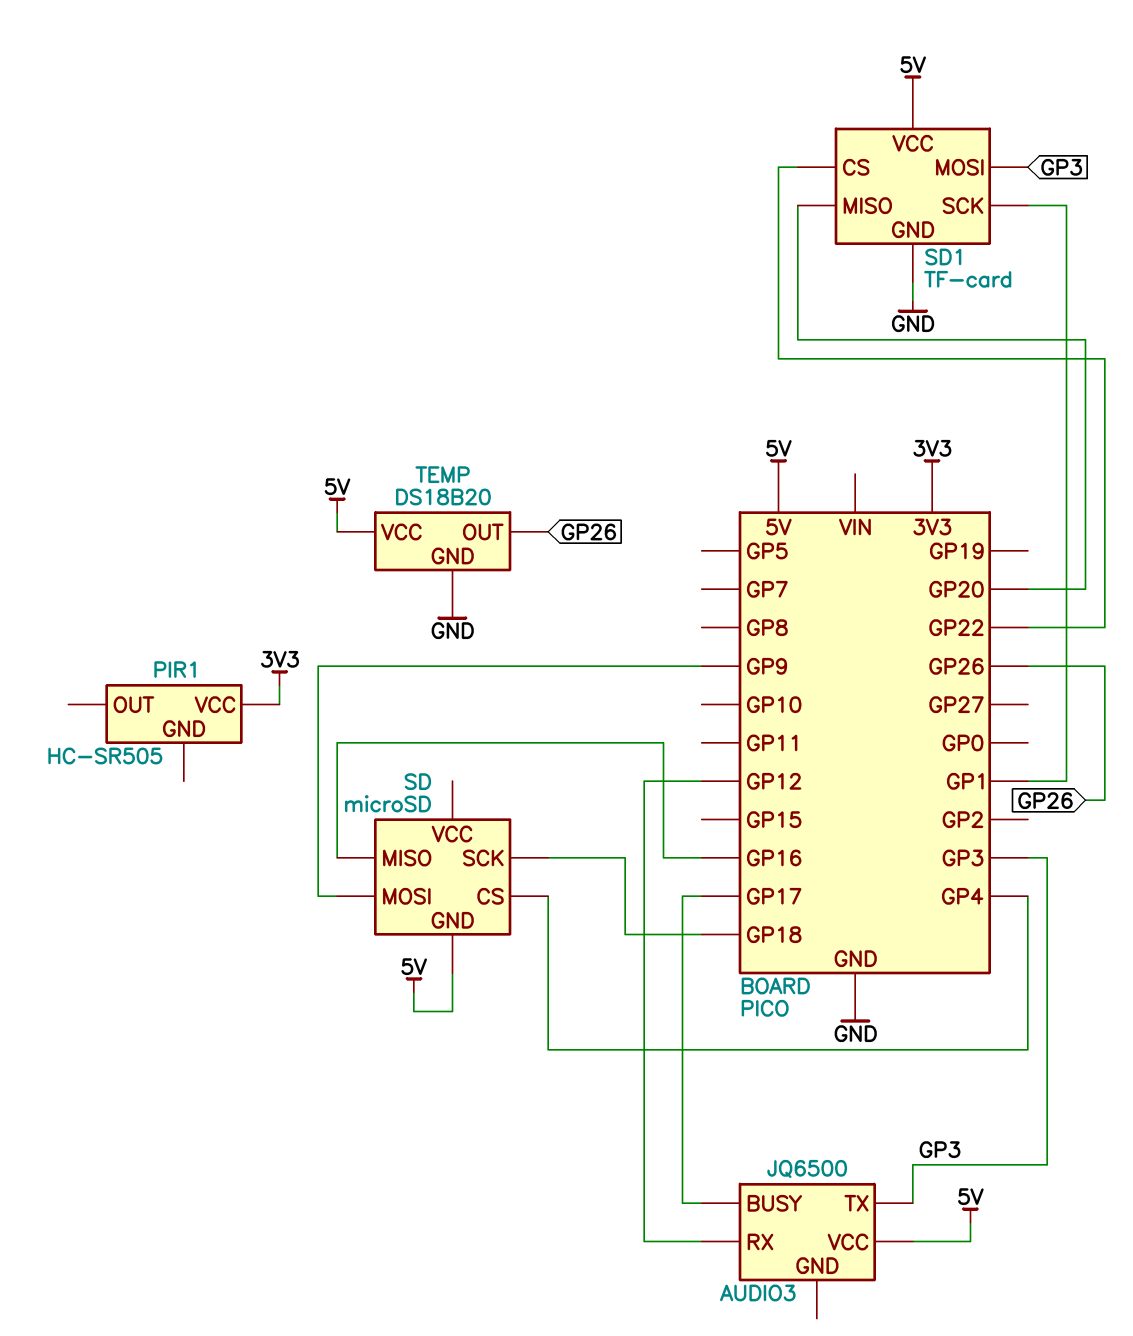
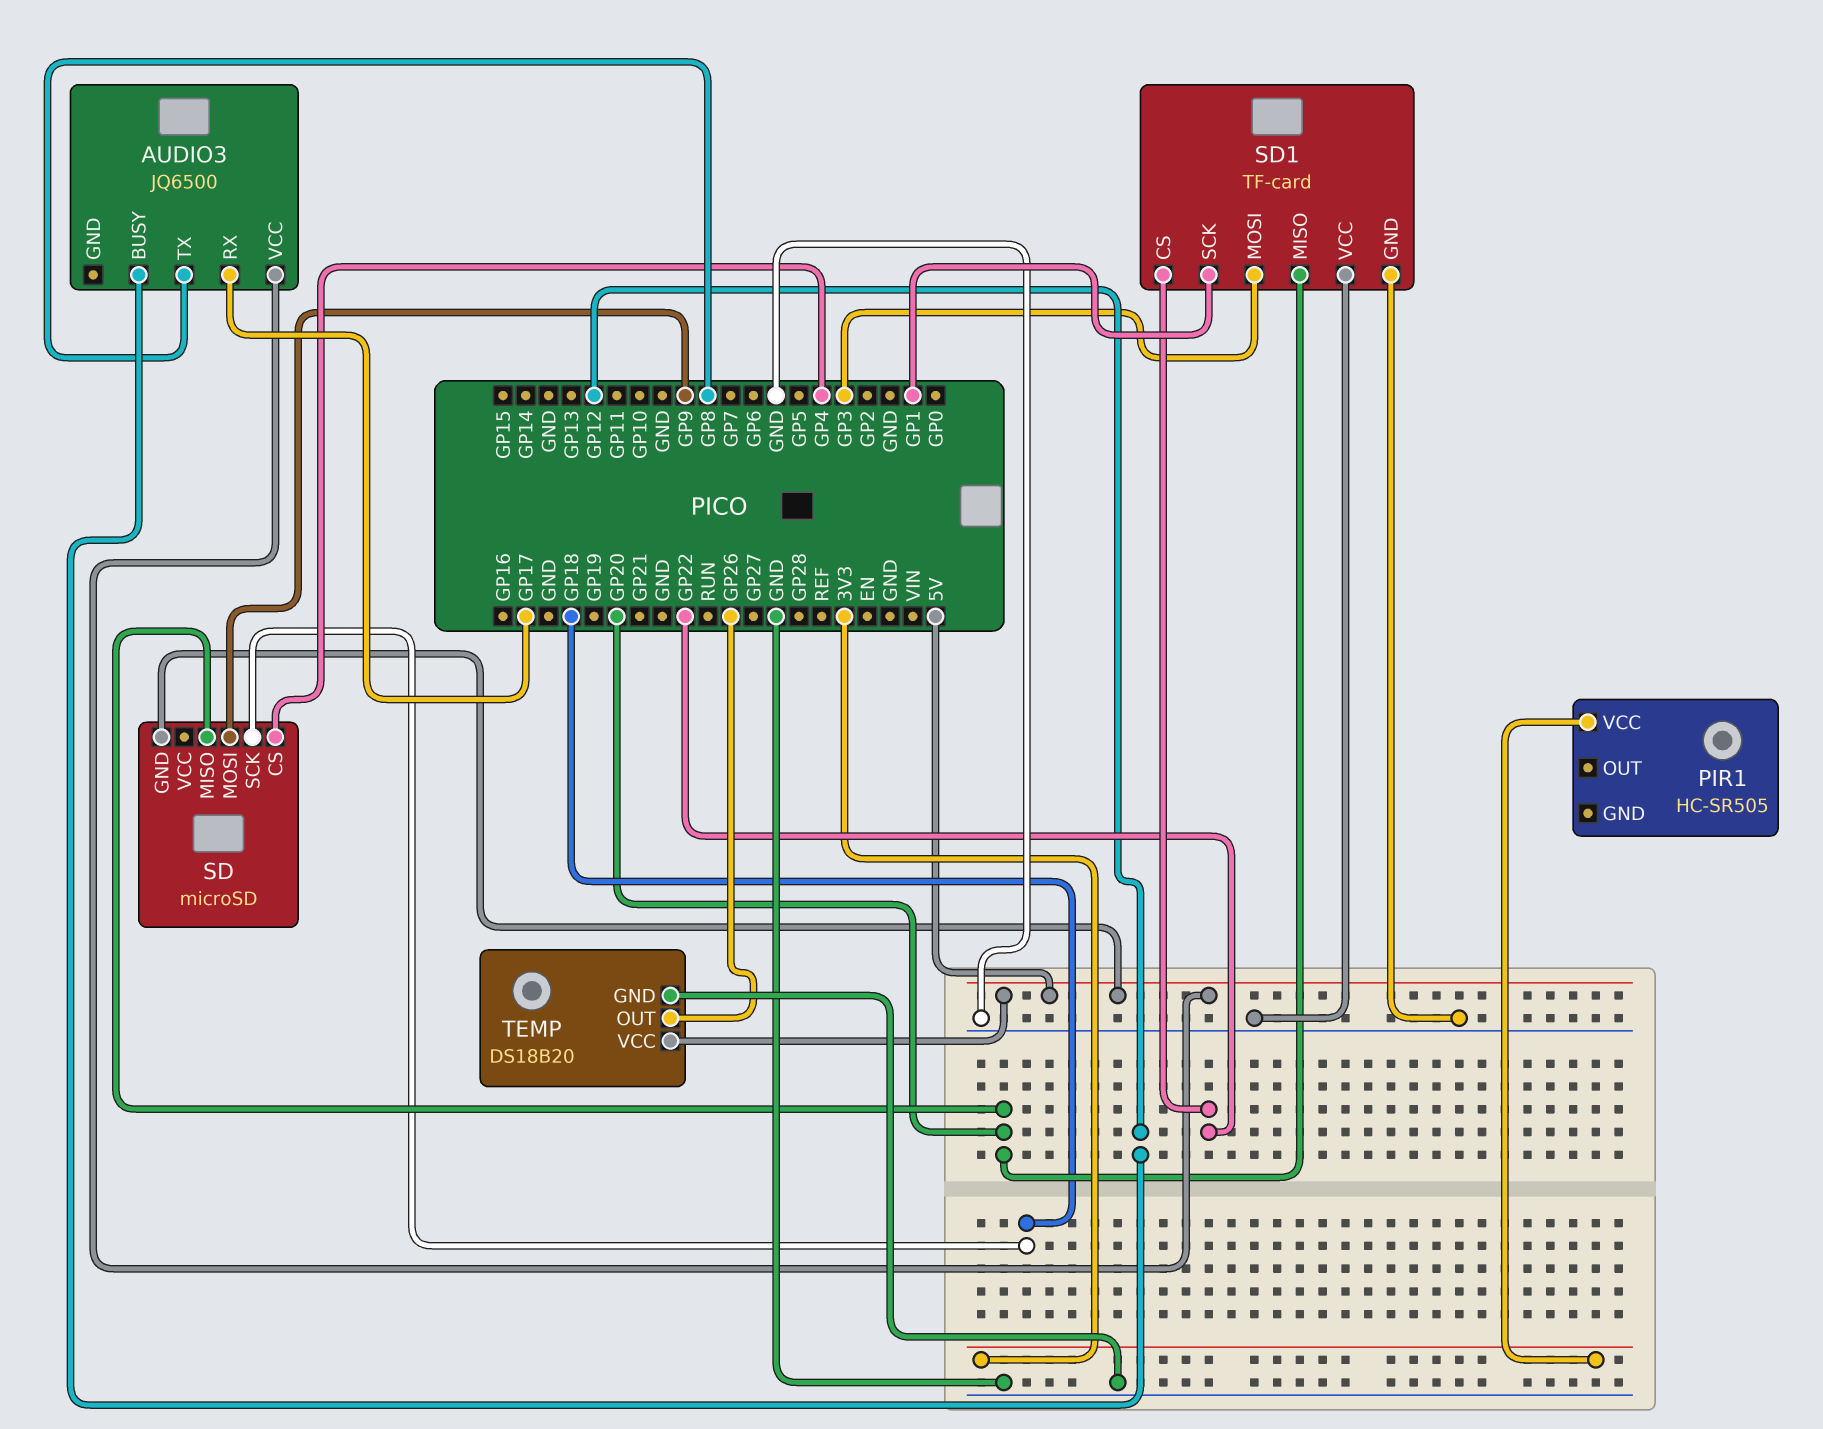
AUDIO3 pin BUSY: GP17 -> GP12
AUDIO3 pin RX: GP12 -> GP17
AUDIO3 pin TX: GP3 -> GP8
SD pin MISO: GP16 -> GP20
SD1 pin VCC: 5V -> GND

